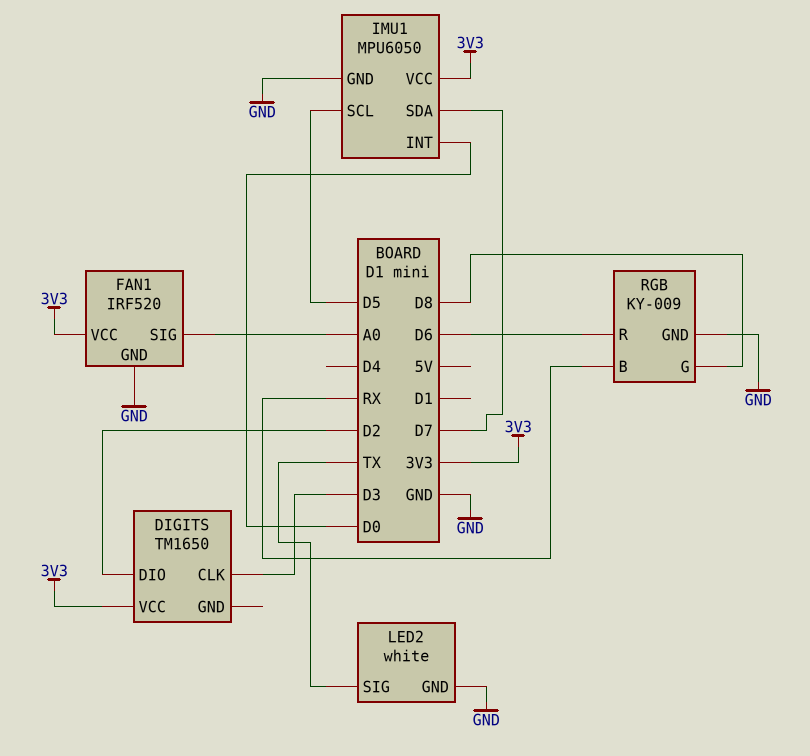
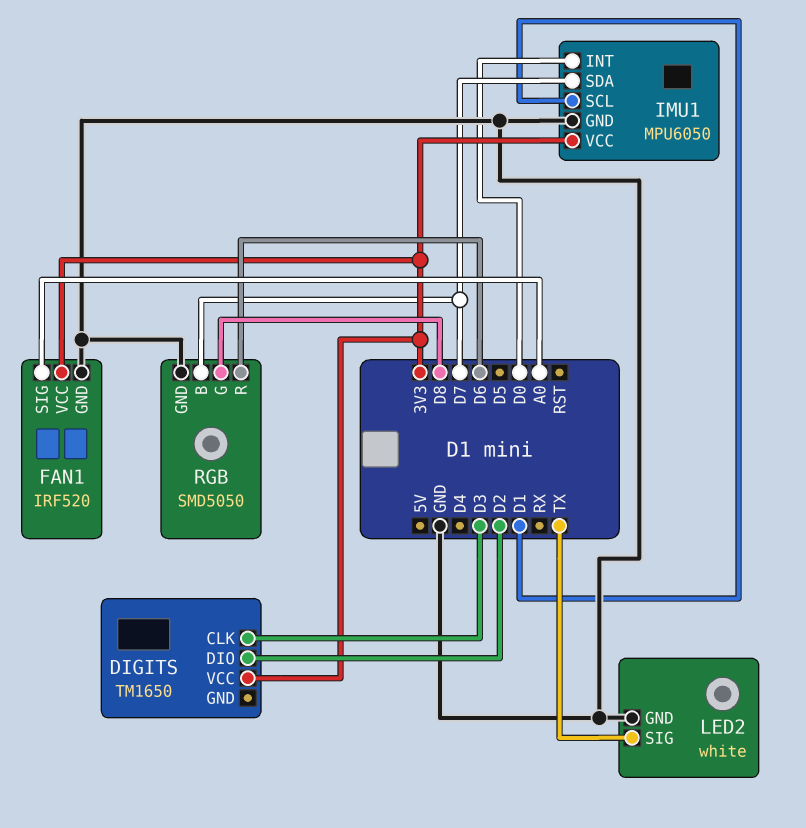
IMU1 pin SCL: D5 -> D1
RGB: KY-009 -> SMD5050
RGB pin B: RX -> D7

